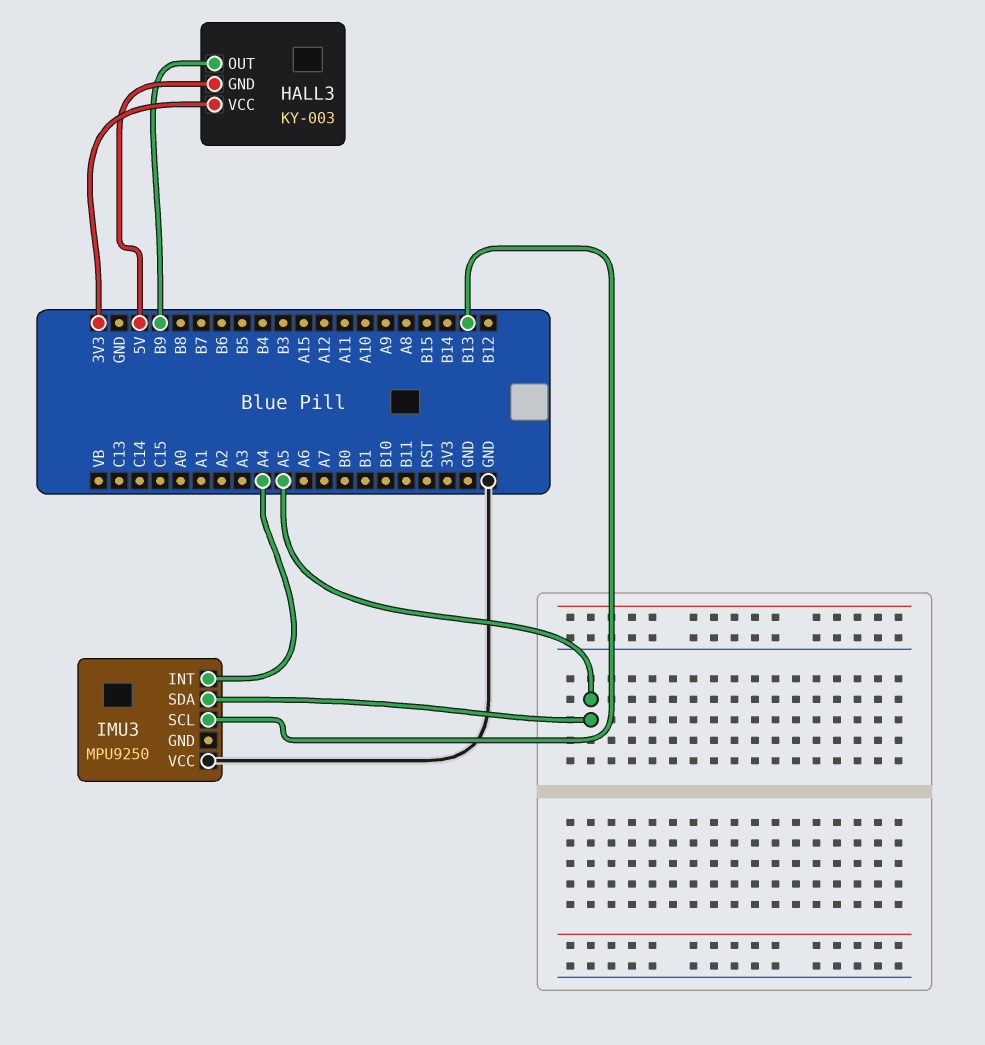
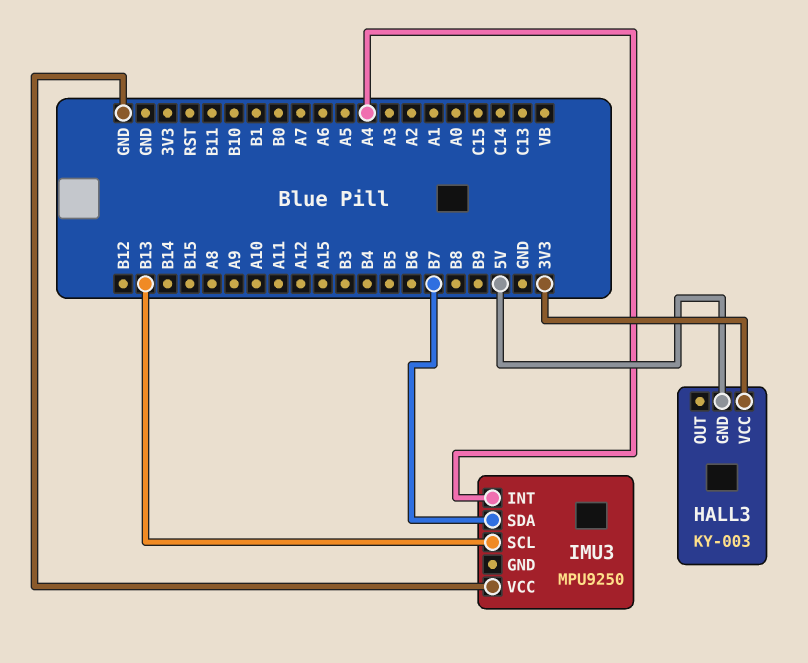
HALL3 pin OUT: B9 -> none
IMU3 pin SDA: A5 -> B7

